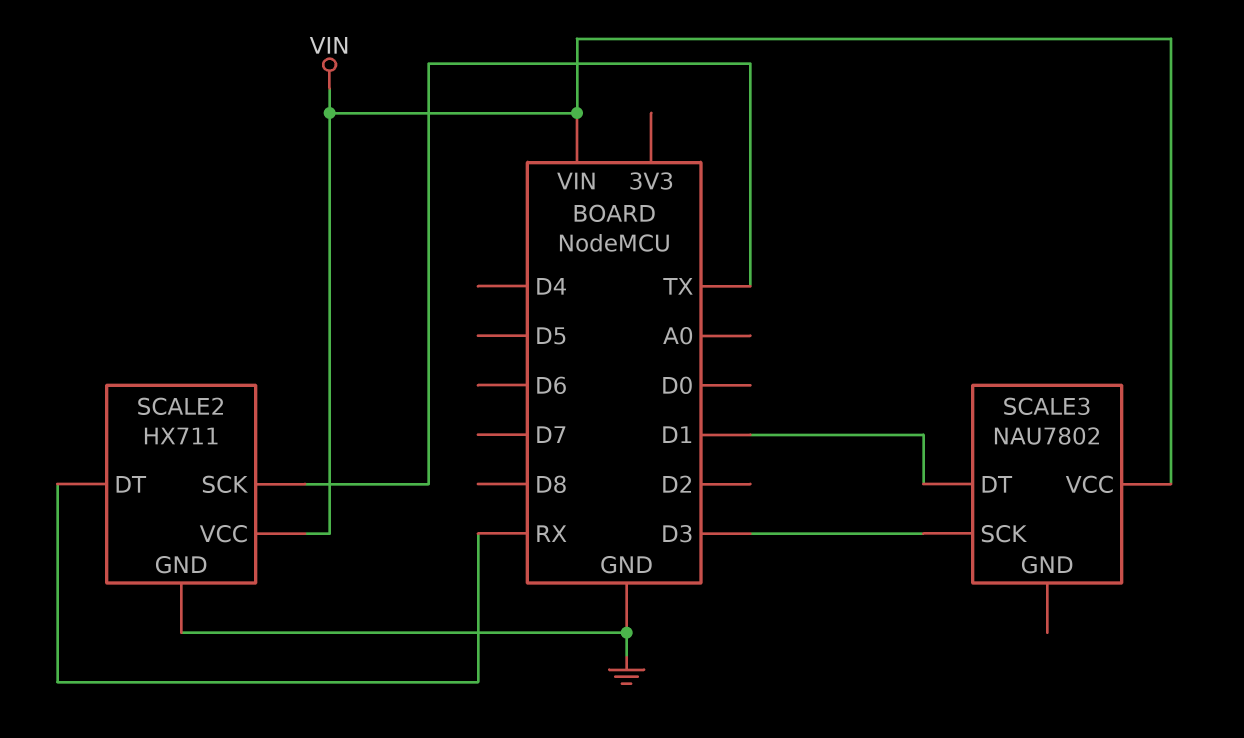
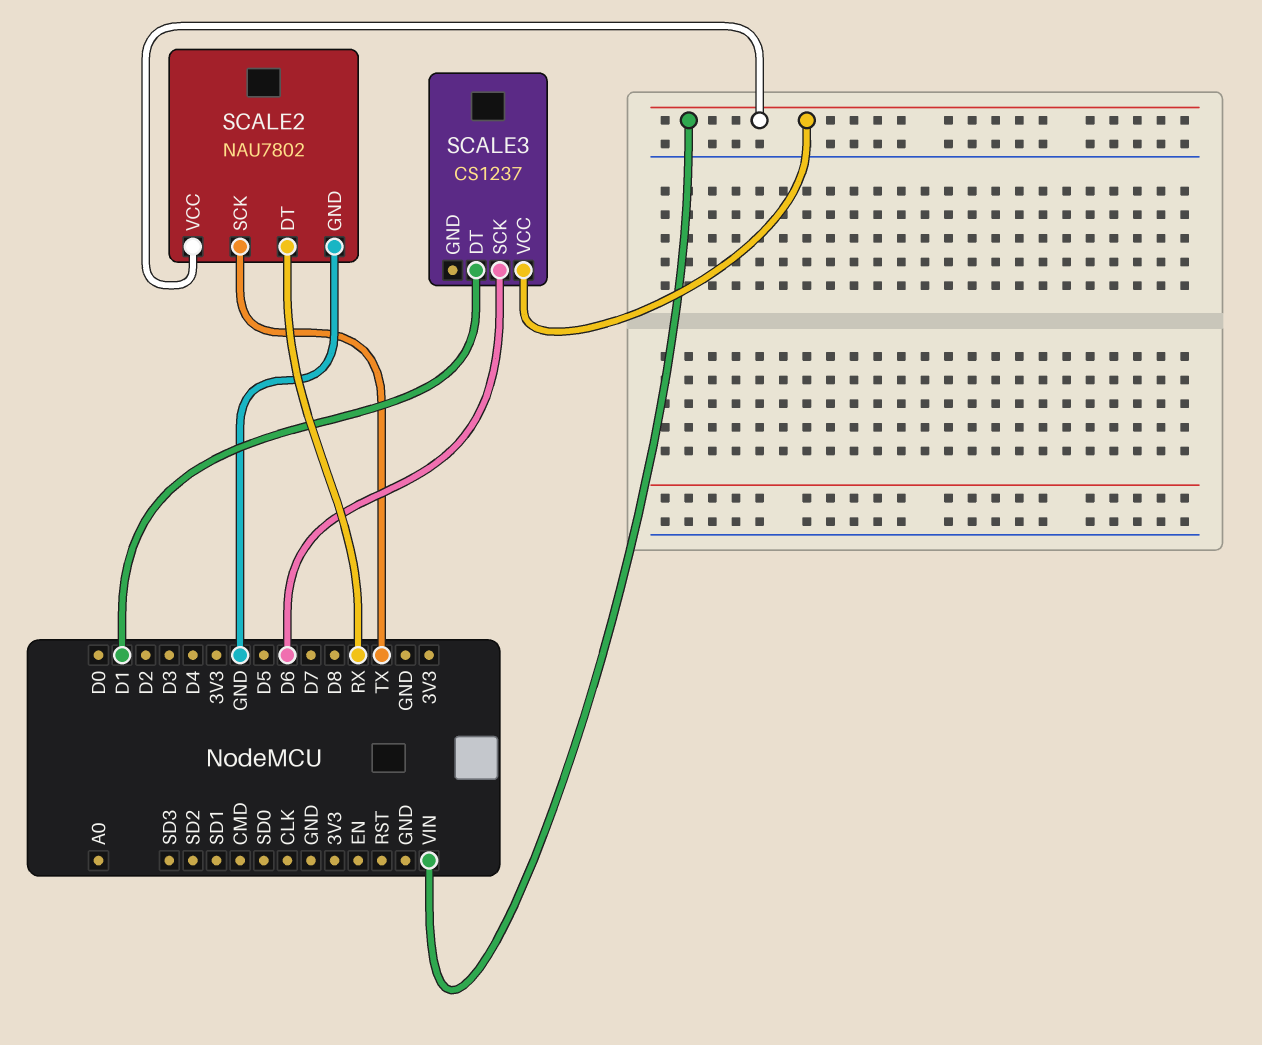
SCALE2: HX711 -> NAU7802
SCALE3: NAU7802 -> CS1237
SCALE3 pin SCK: D3 -> D6

